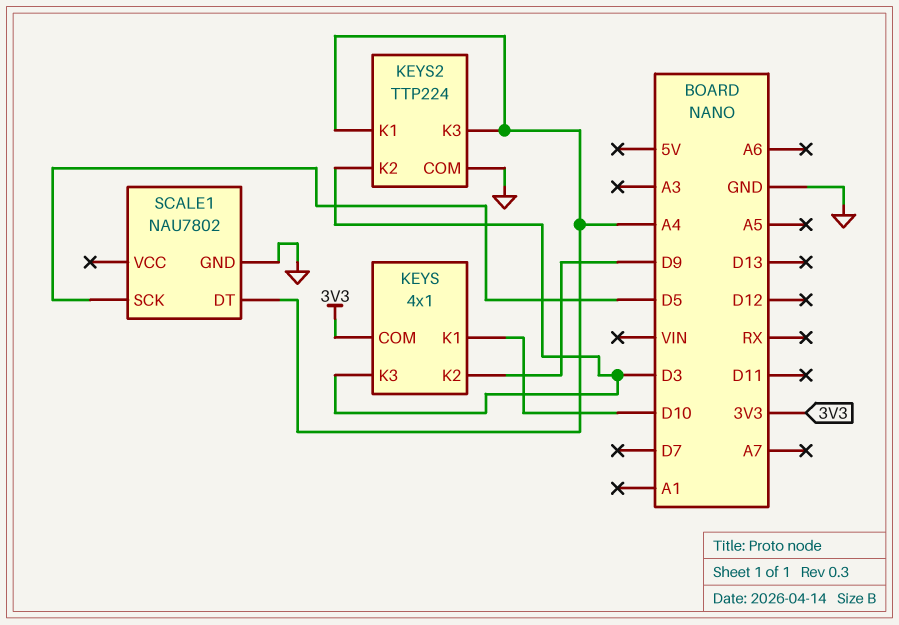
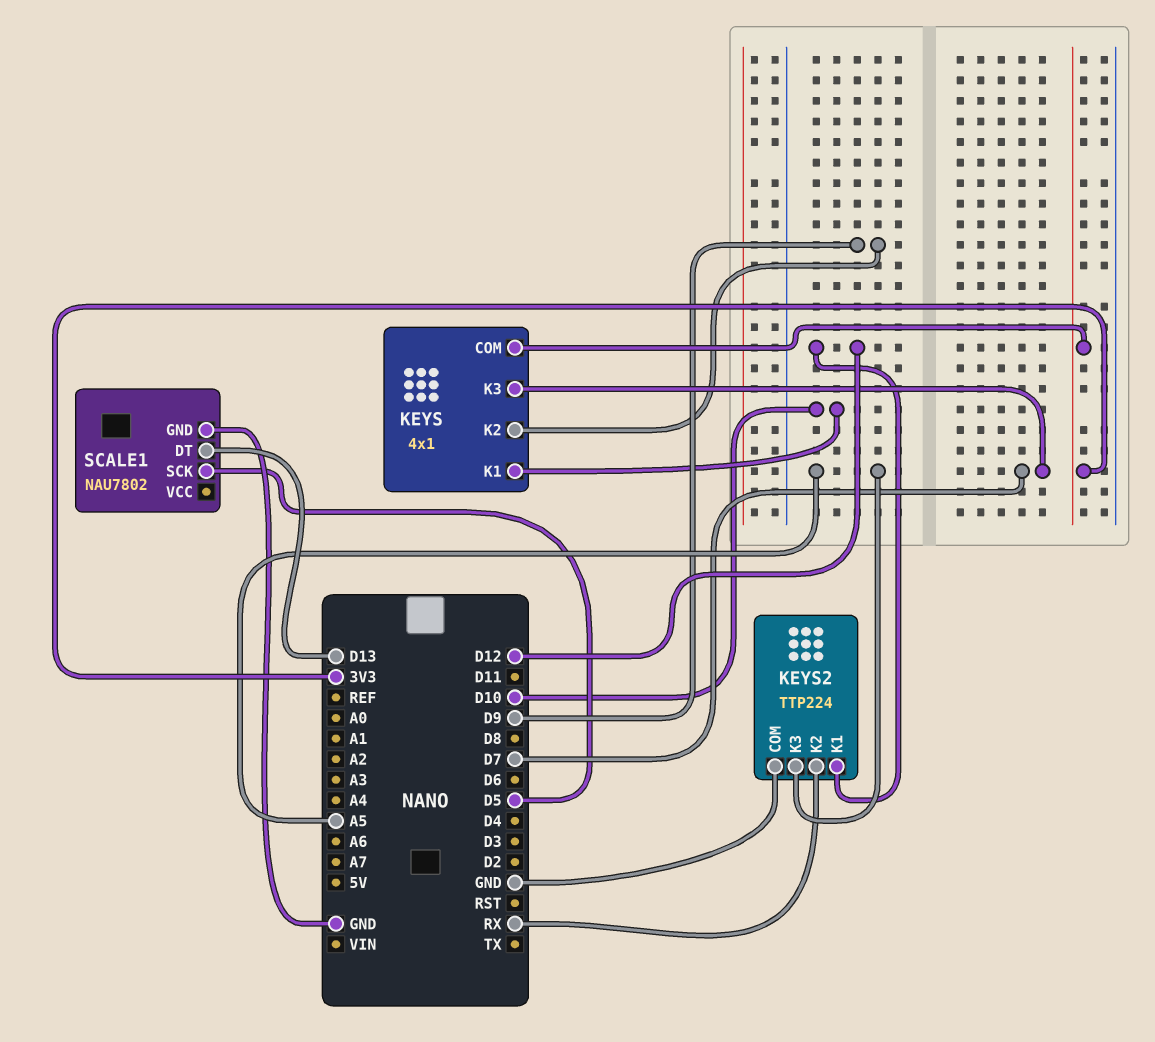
KEYS pin K3: D3 -> D7
KEYS2 pin K1: A4 -> D12
KEYS2 pin K2: D3 -> RX
KEYS2 pin K3: A4 -> A5
SCALE1 pin DT: A4 -> D13

